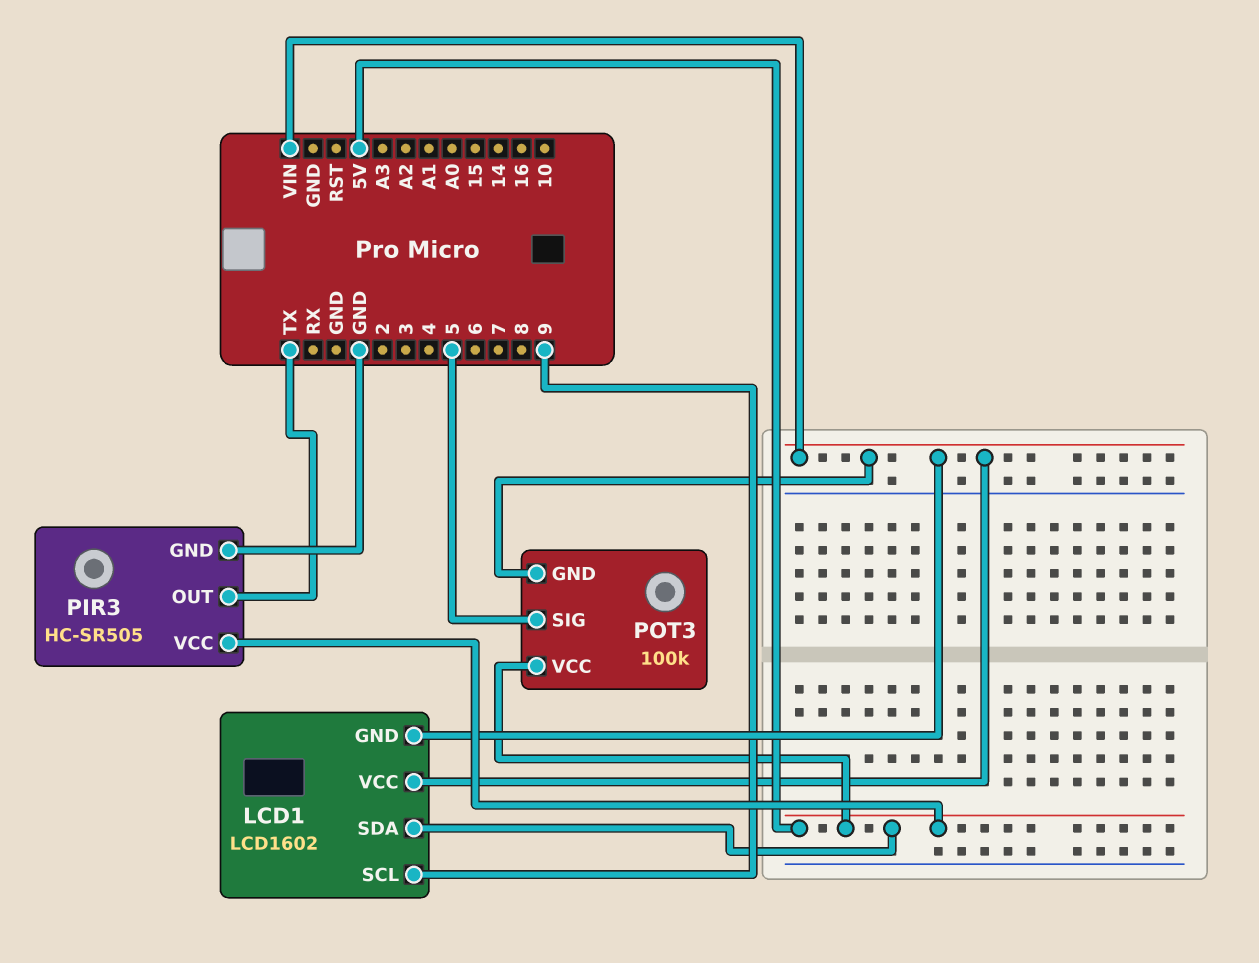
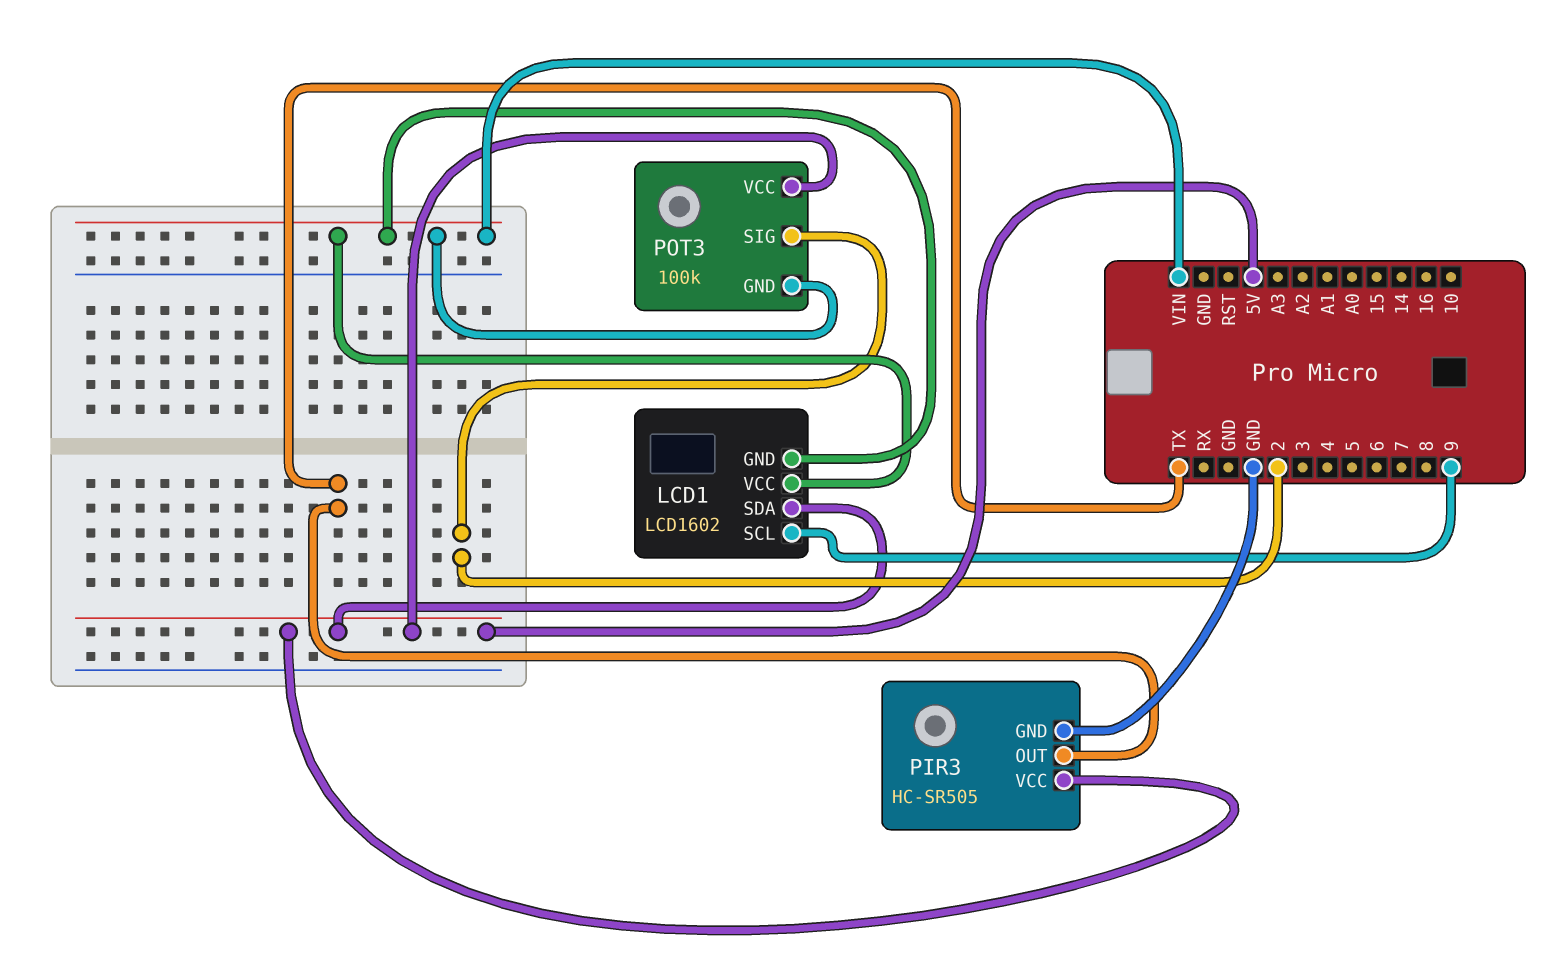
POT3 pin SIG: 5 -> 2

